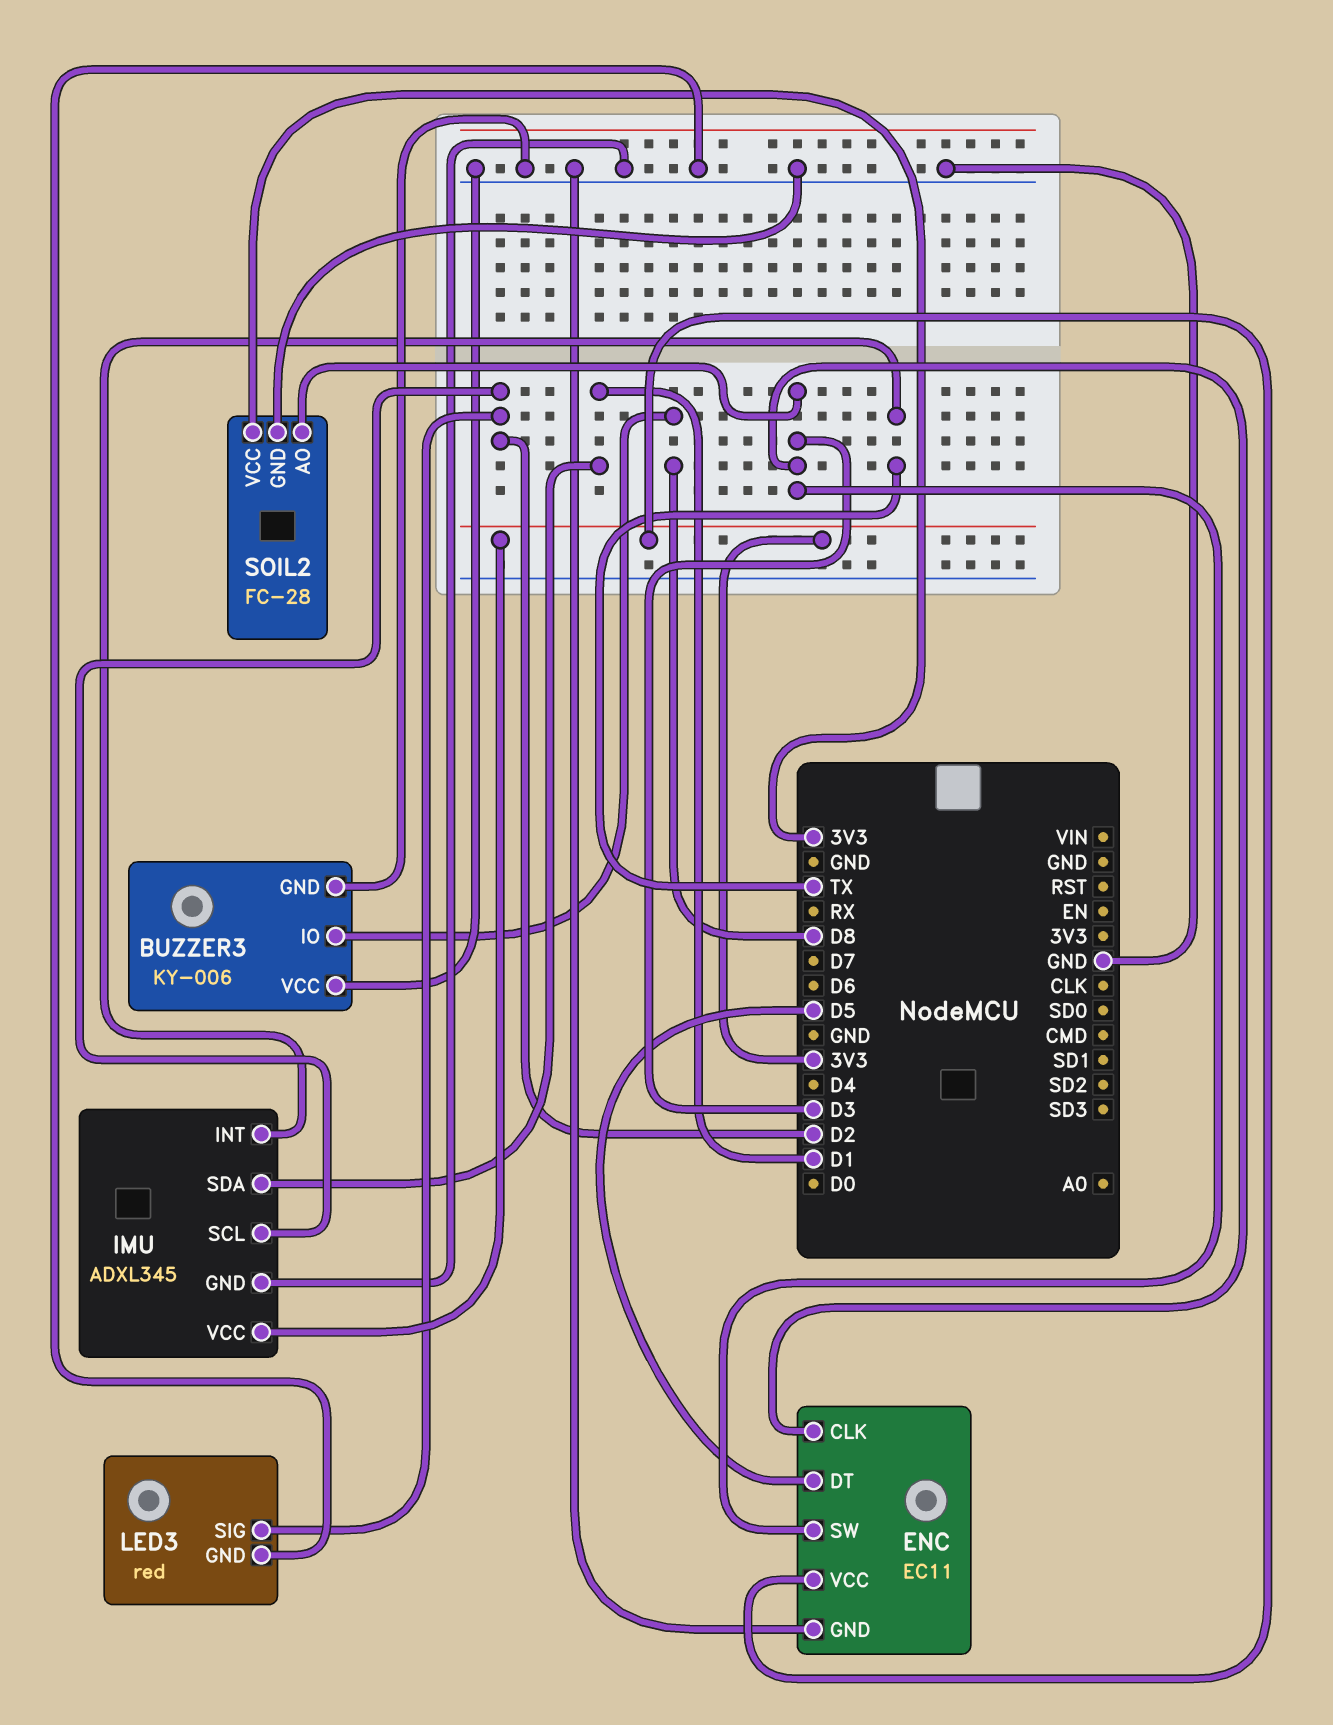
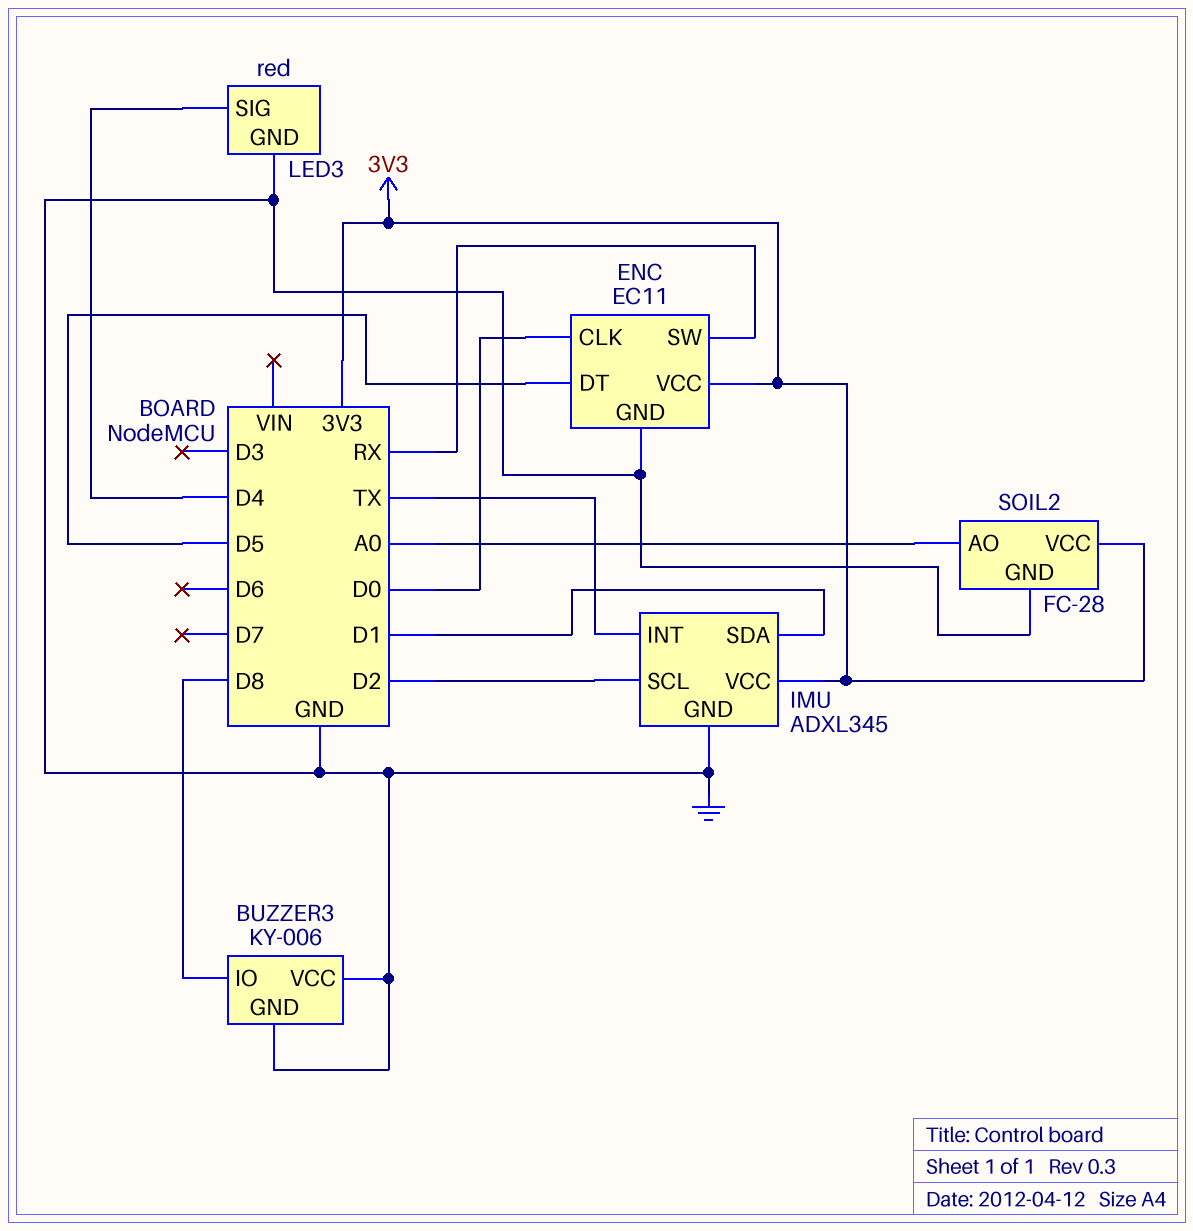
ENC pin CLK: D3 -> D0
ENC pin SW: D3 -> RX
LED3 pin SIG: D2 -> D4
SOIL2 pin AO: D3 -> A0

